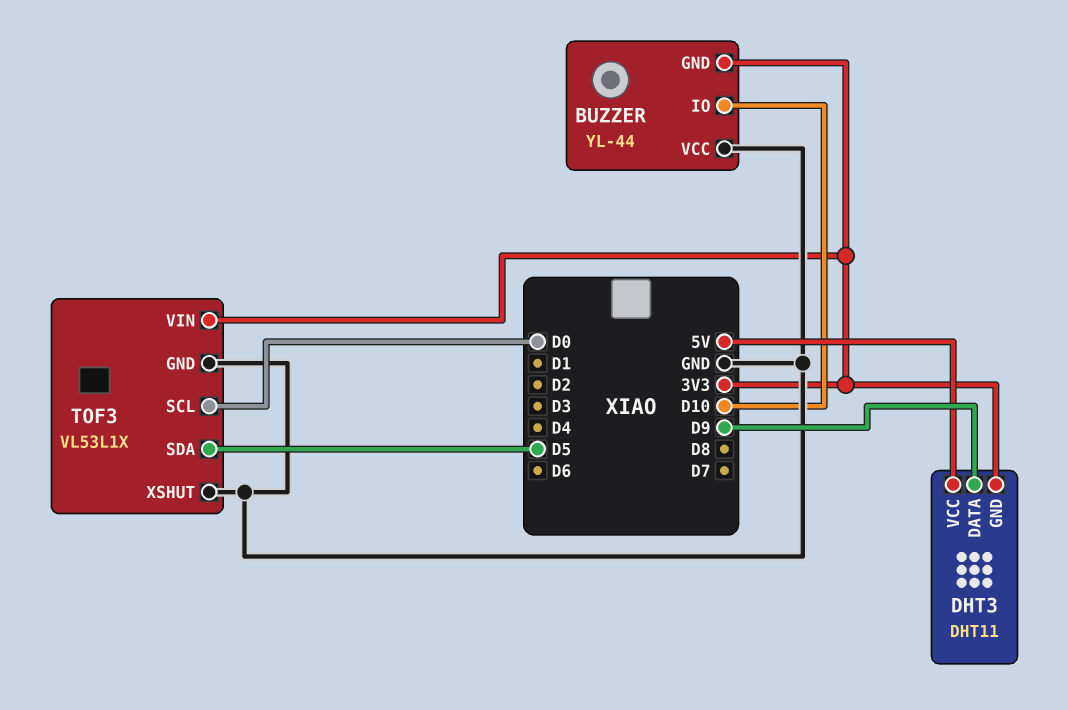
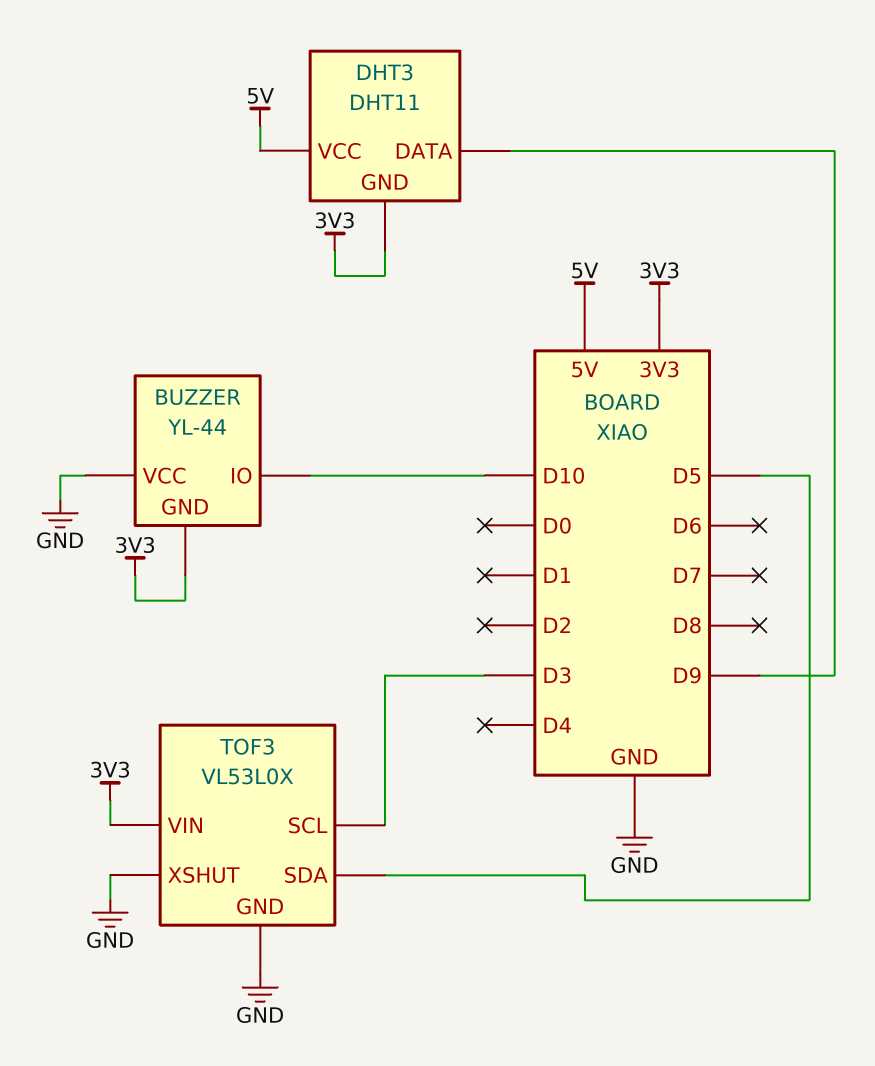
TOF3: VL53L1X -> VL53L0X
TOF3 pin SCL: D0 -> D3

